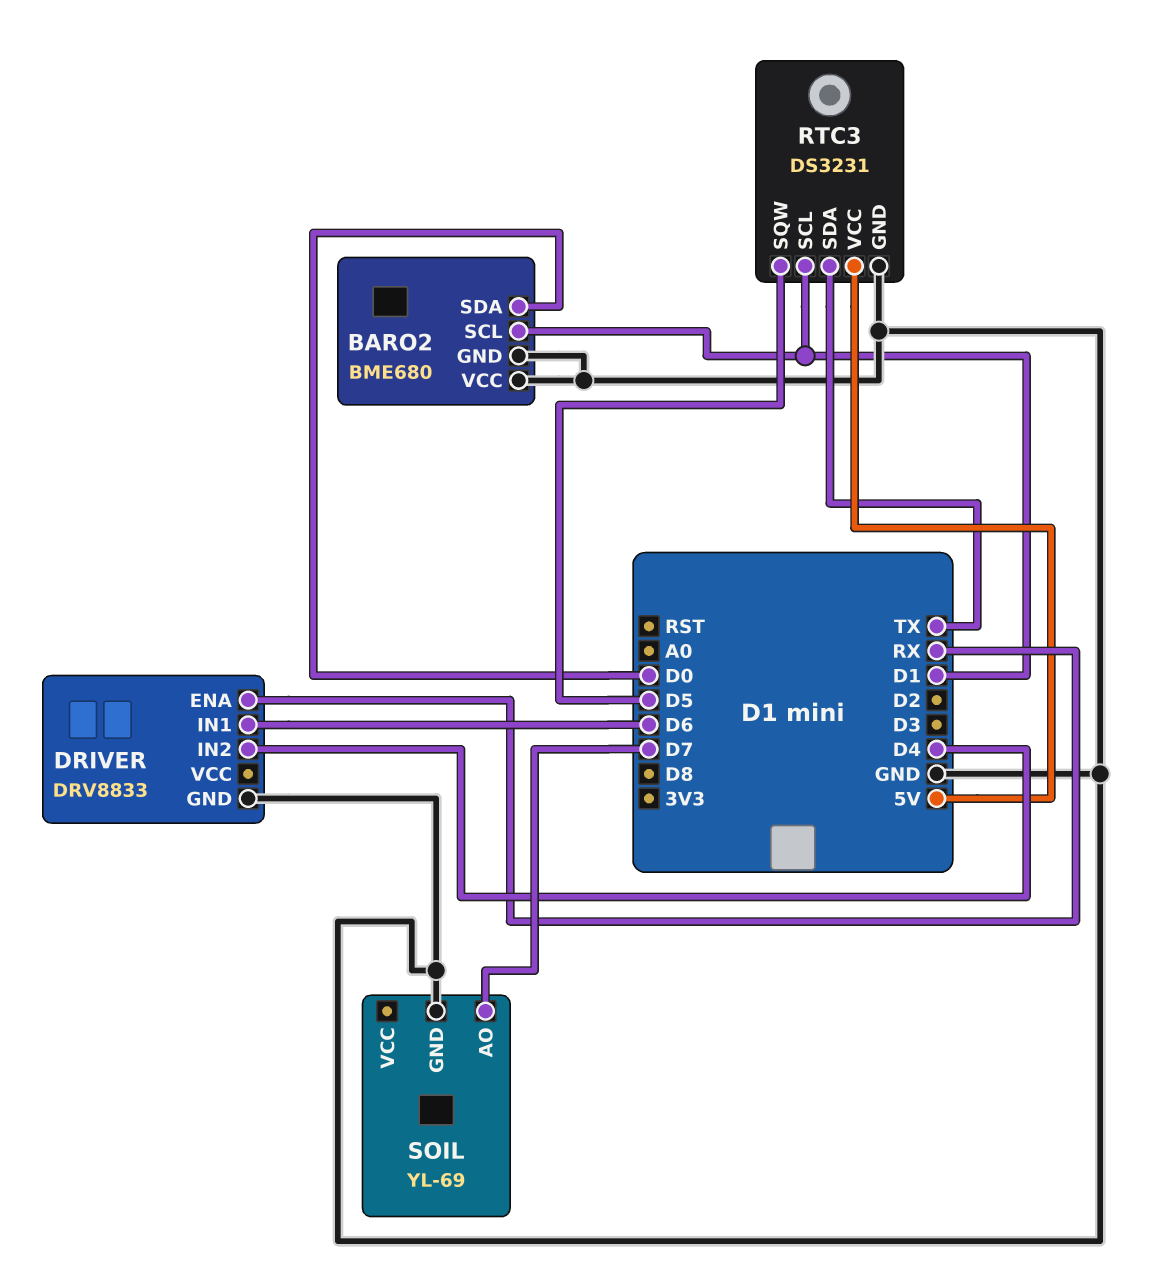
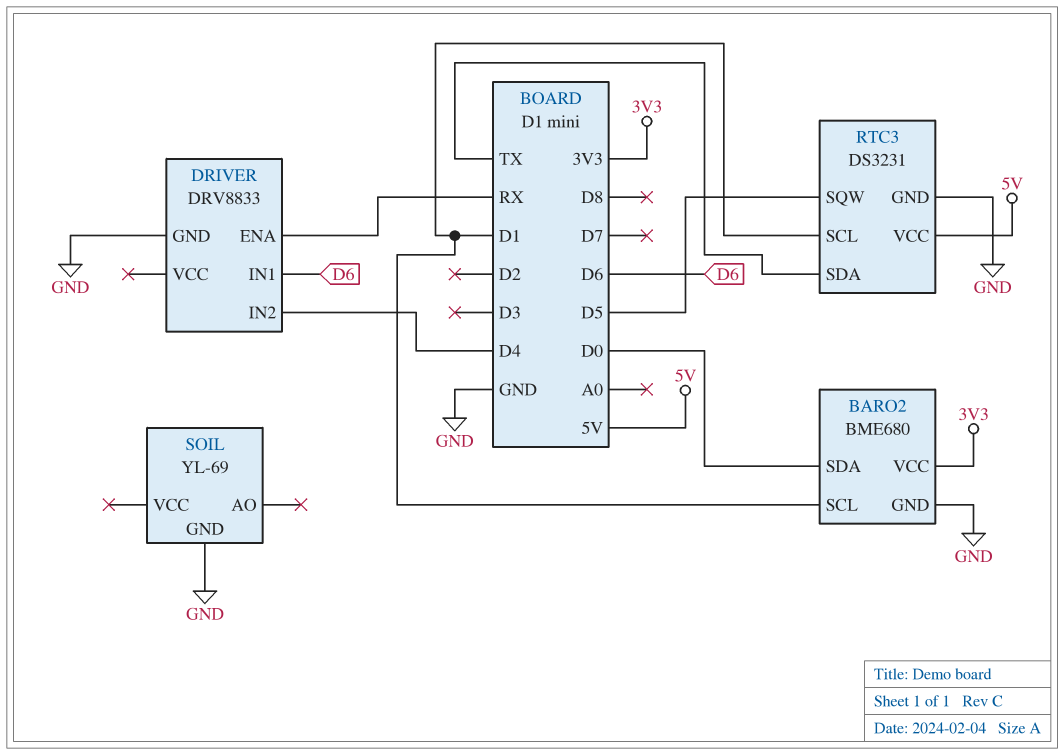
BARO2 pin VCC: GND -> 3V3
SOIL pin AO: D7 -> none

